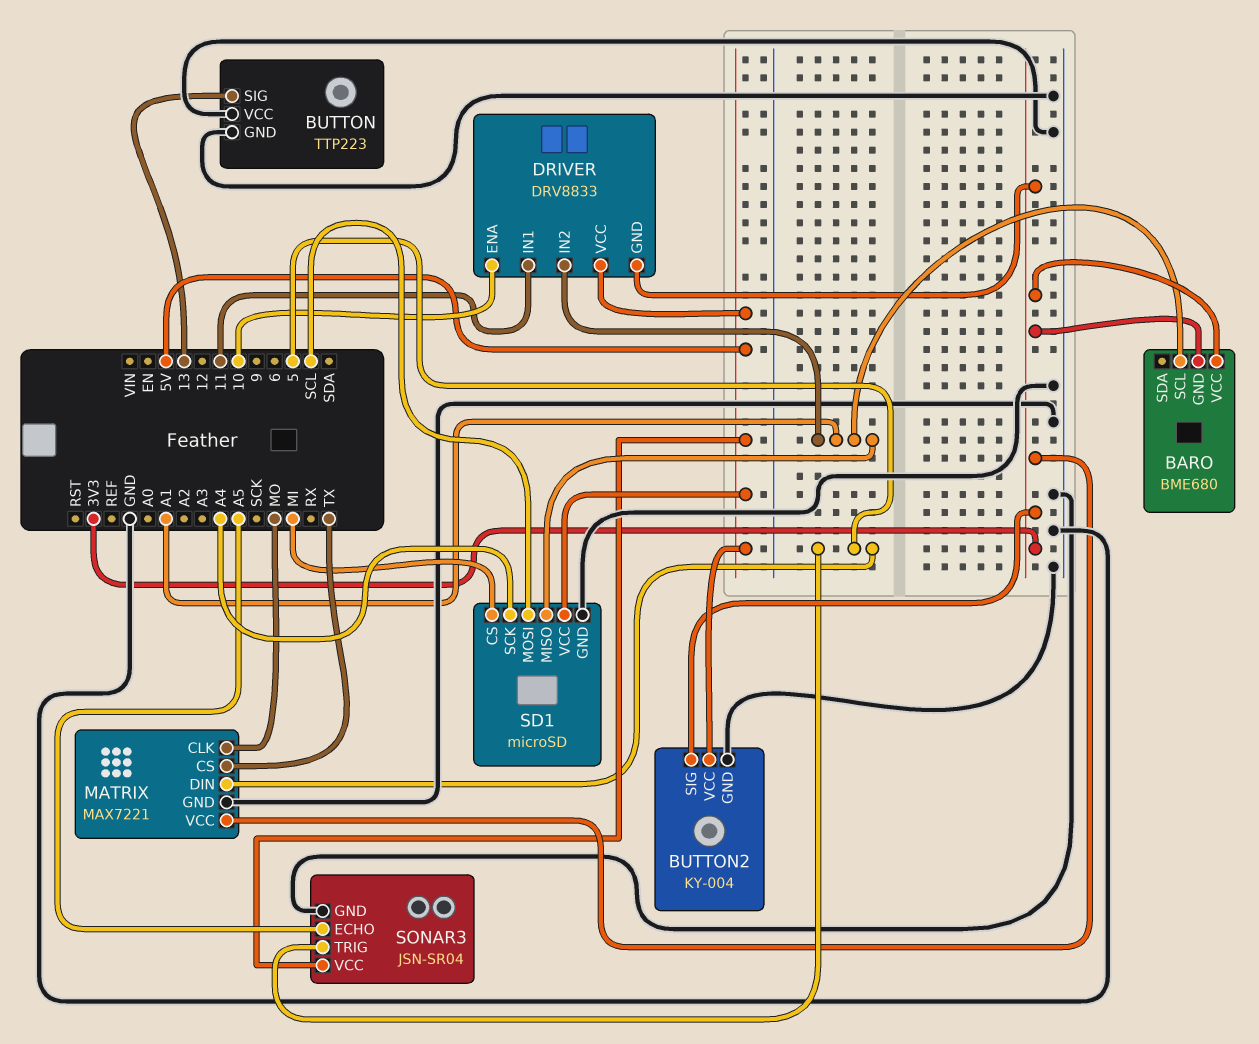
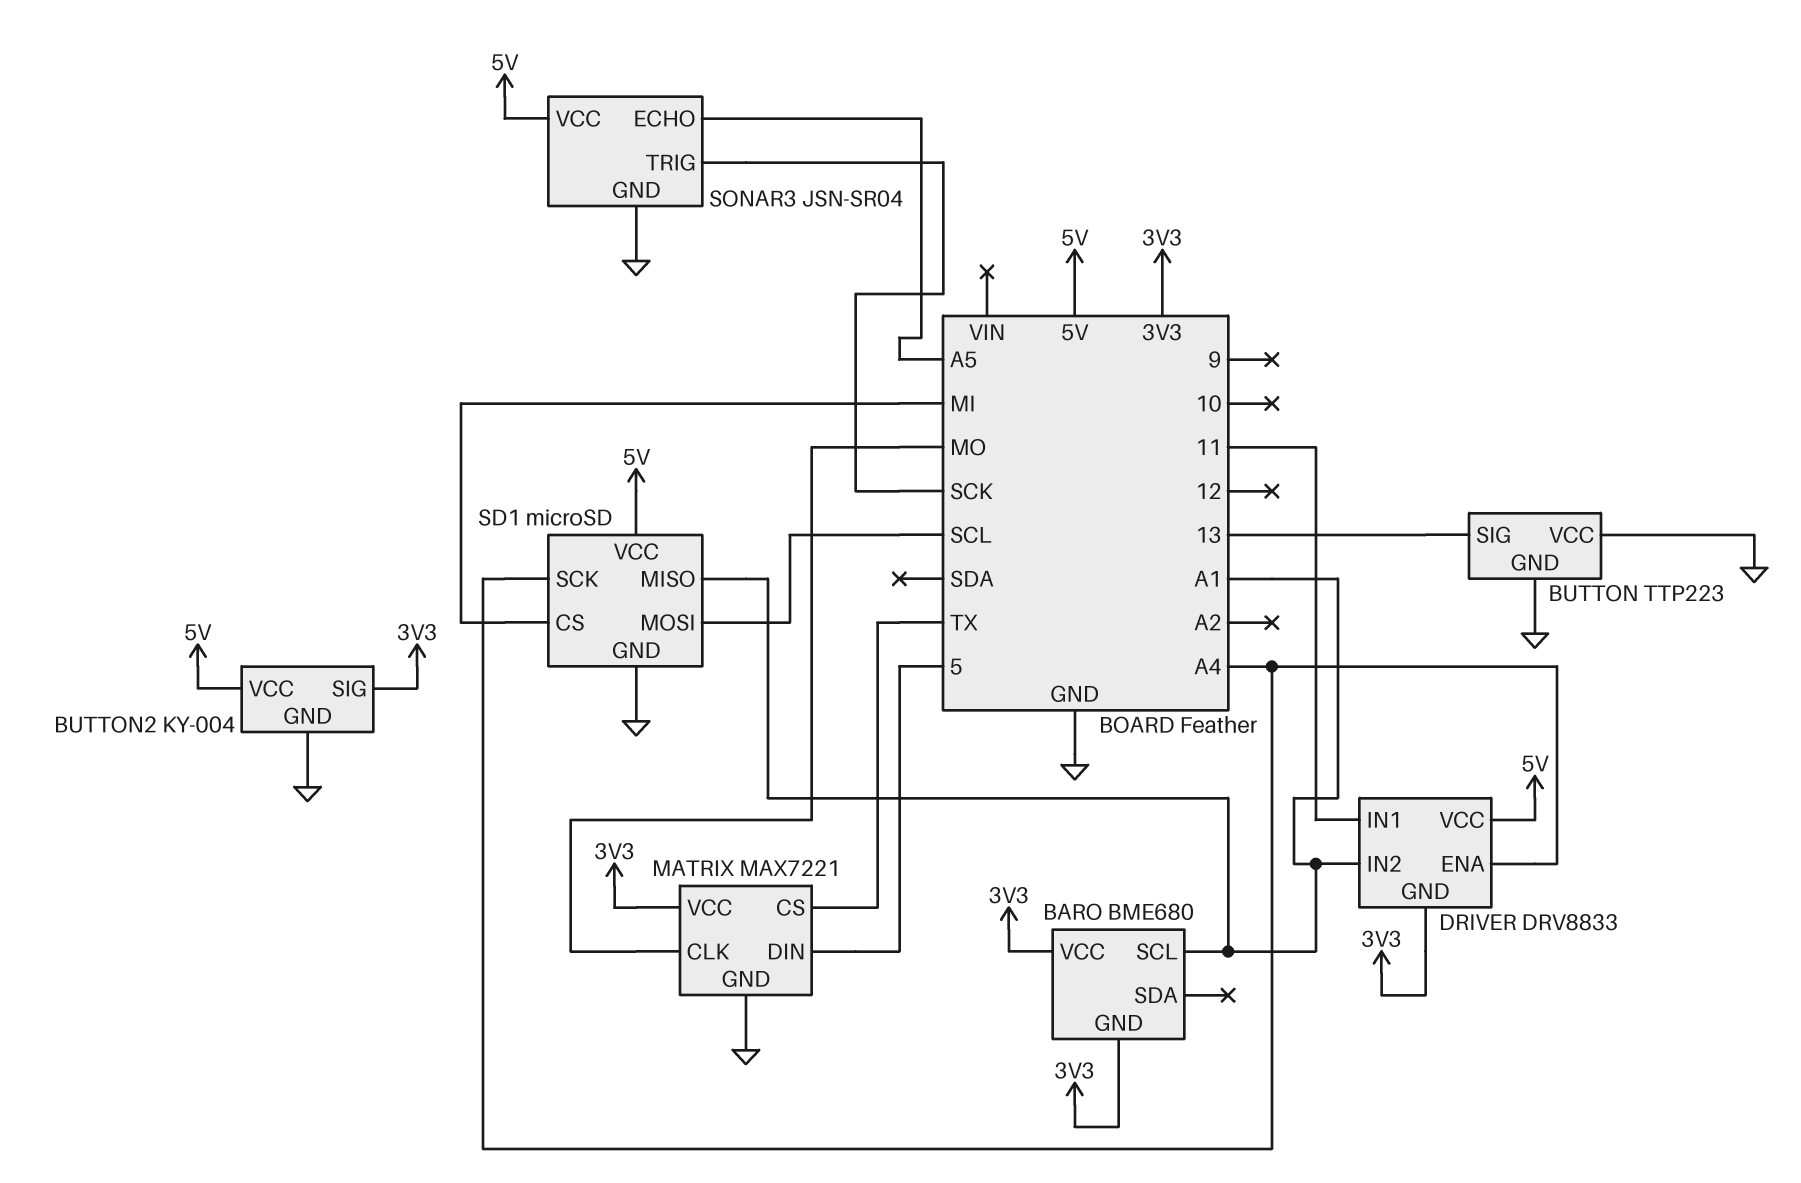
DRIVER pin ENA: 10 -> A4
SONAR3 pin TRIG: 5 -> SCK

